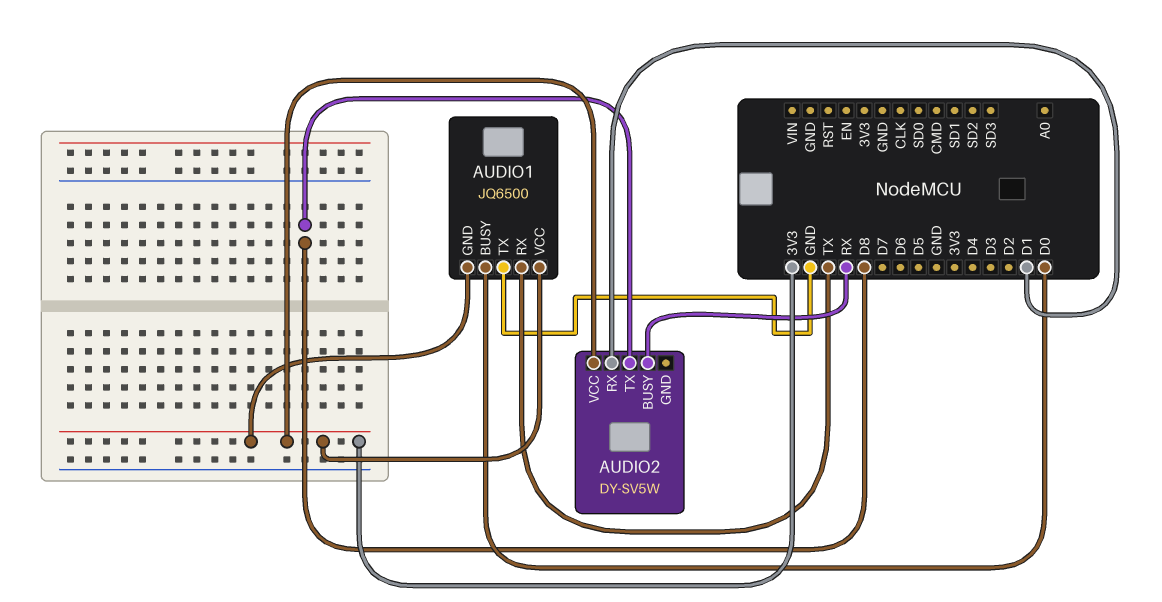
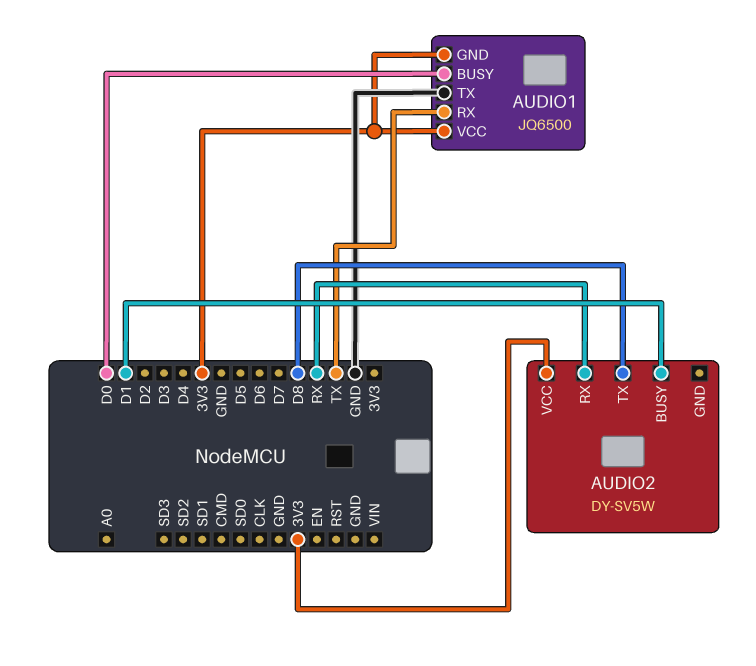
AUDIO2 pin BUSY: RX -> D1
AUDIO2 pin RX: D1 -> RX

